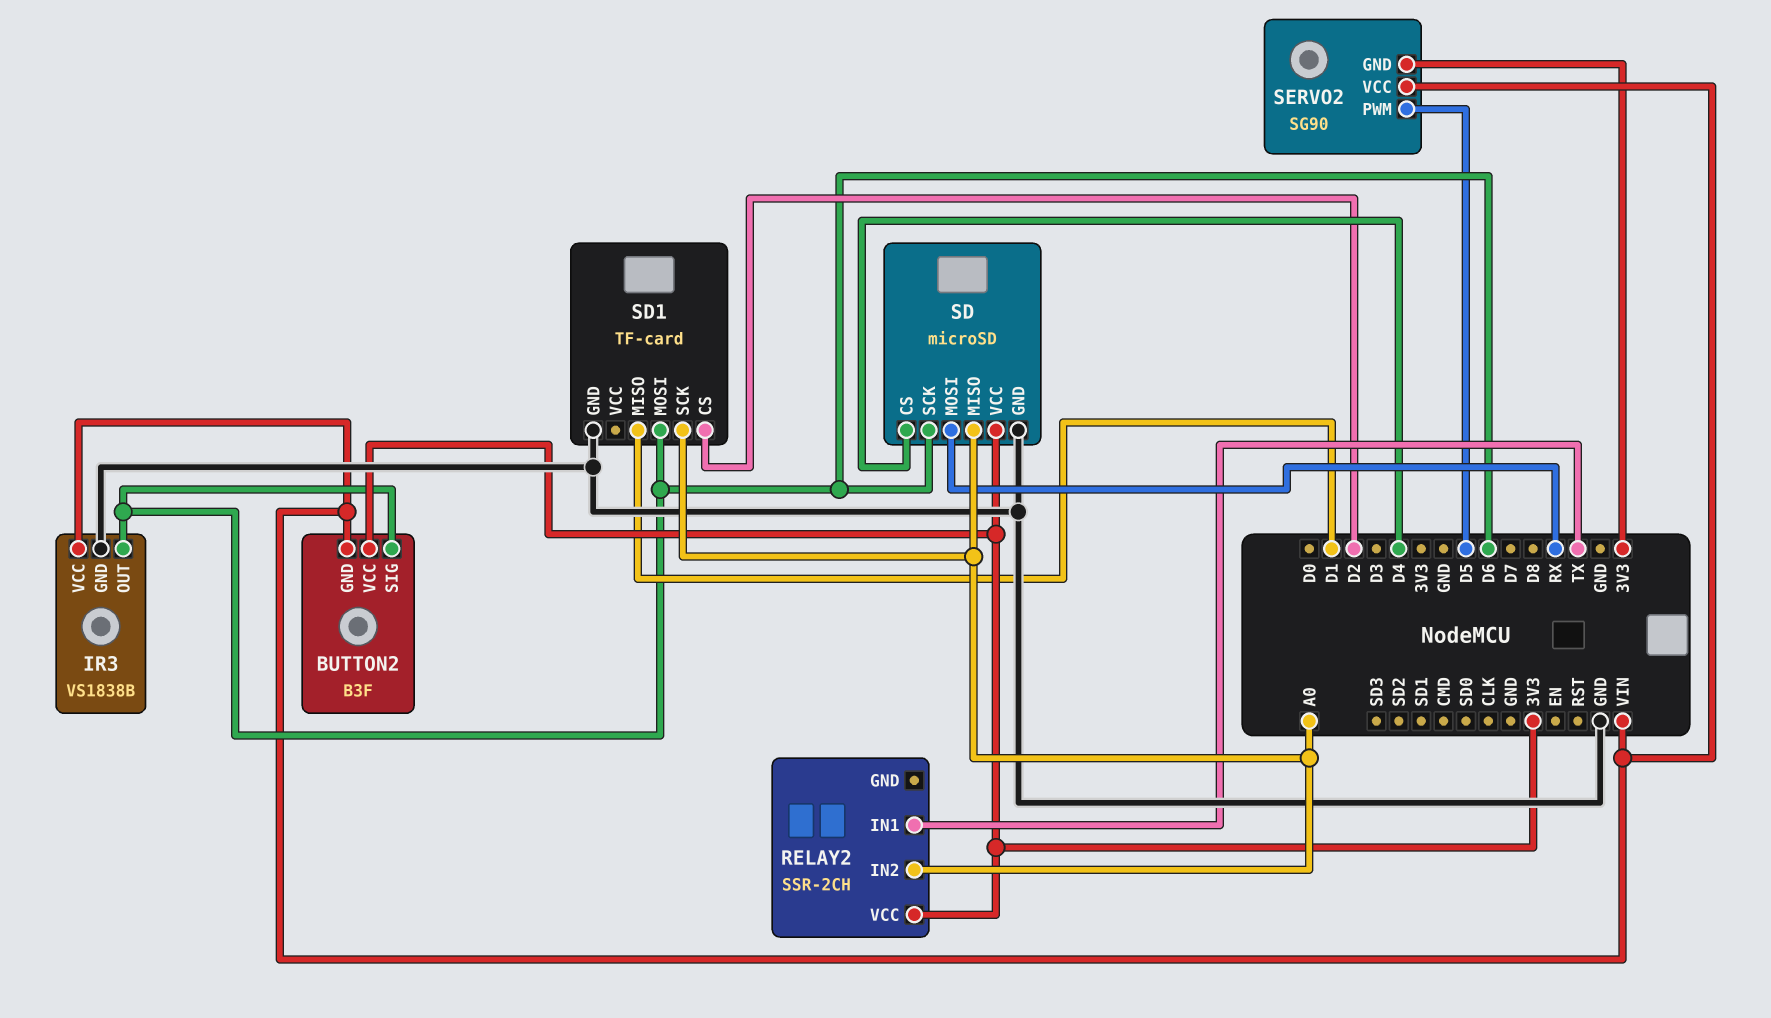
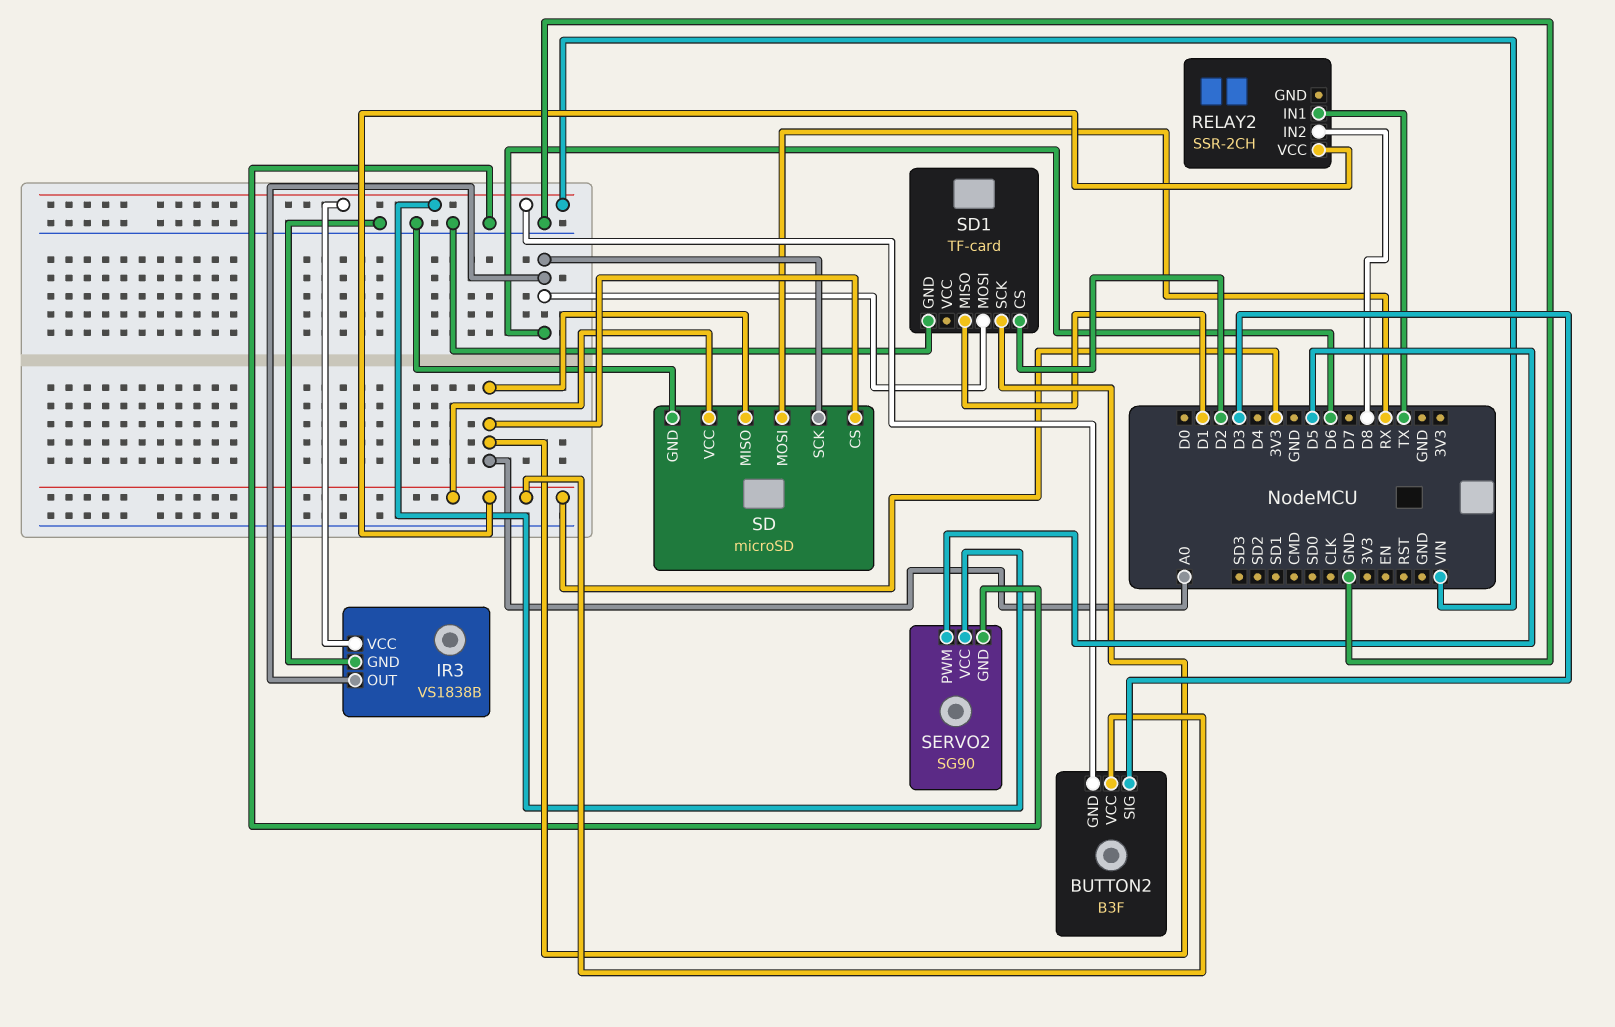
BUTTON2 pin SIG: D6 -> D3
RELAY2 pin IN2: A0 -> D8
SD pin CS: D4 -> A0
SERVO2 pin GND: 3V3 -> GND

